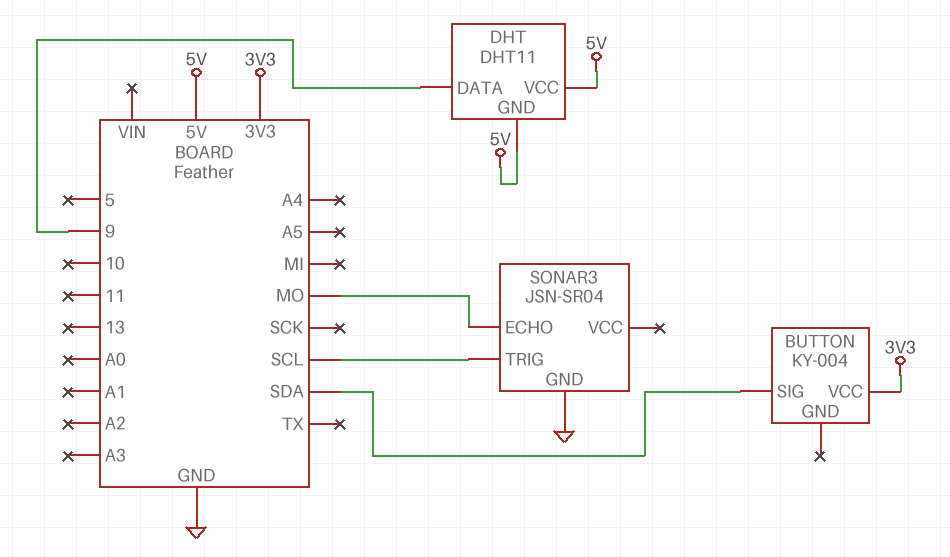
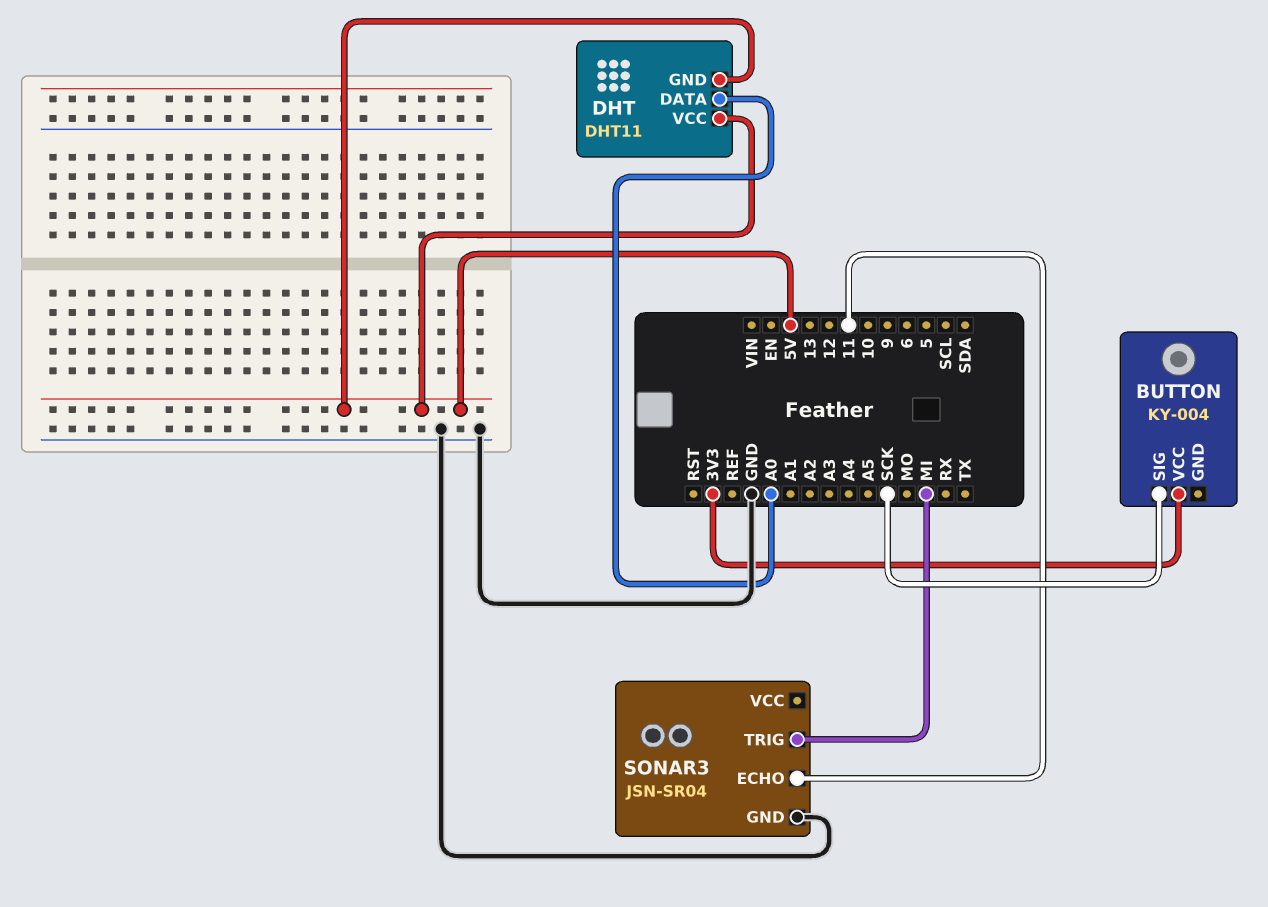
BUTTON pin SIG: SDA -> SCK
DHT pin DATA: 9 -> A0
SONAR3 pin ECHO: MO -> 11
SONAR3 pin TRIG: SCL -> MI

